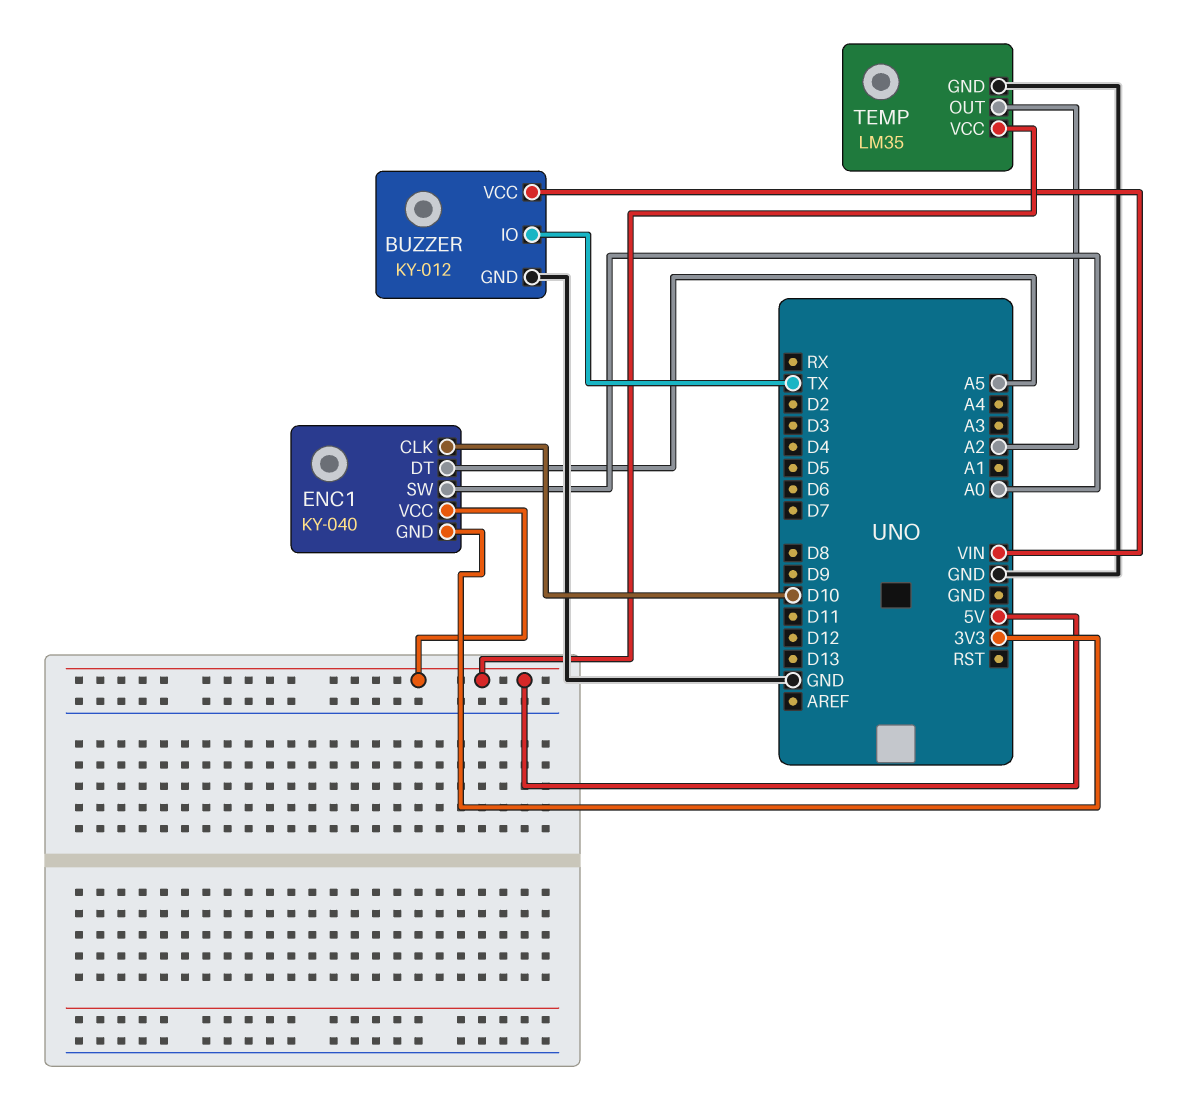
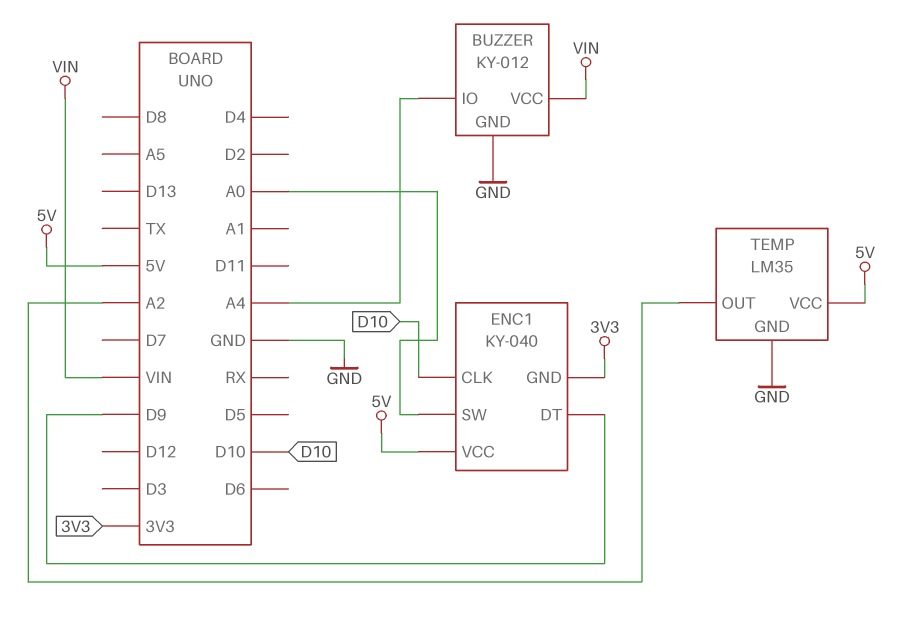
BUZZER pin IO: TX -> A4
ENC1 pin DT: A5 -> D9

